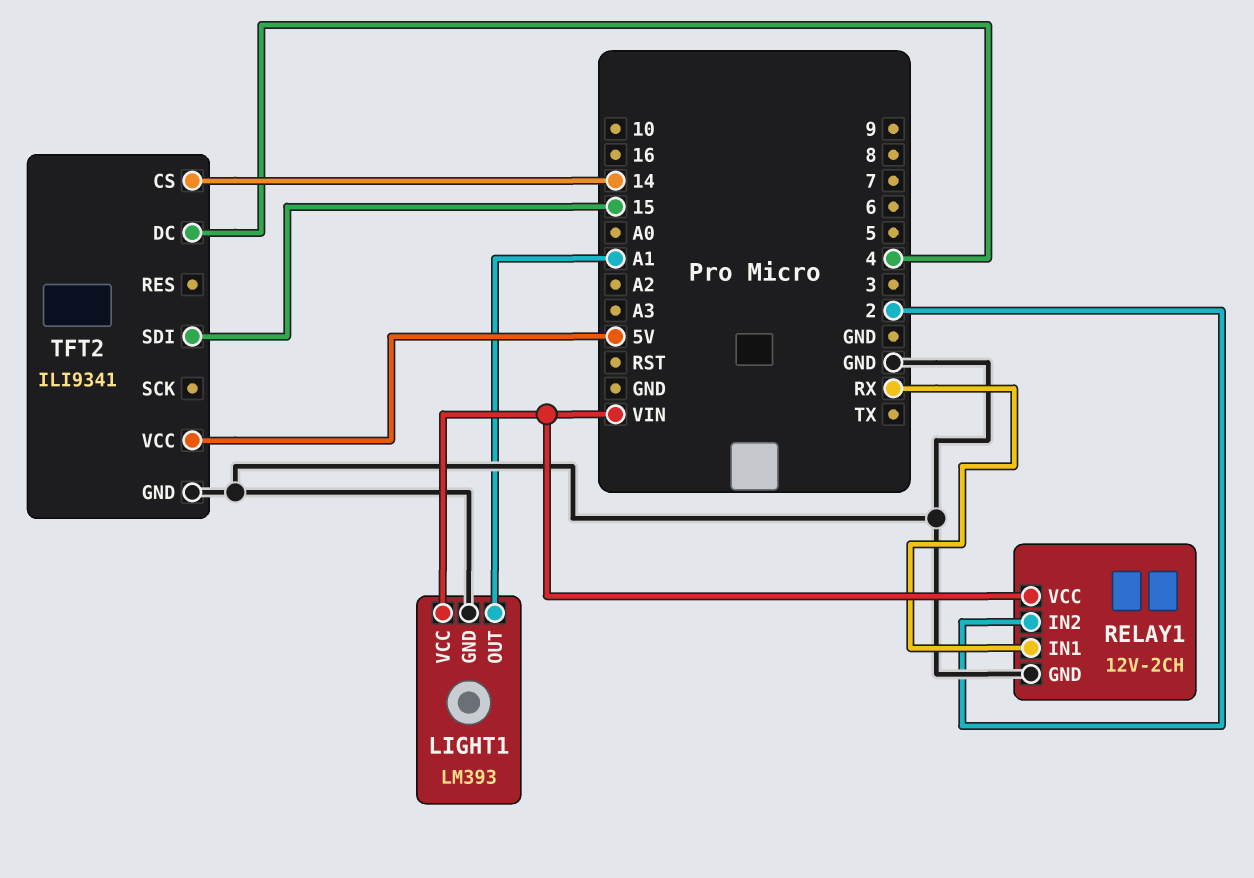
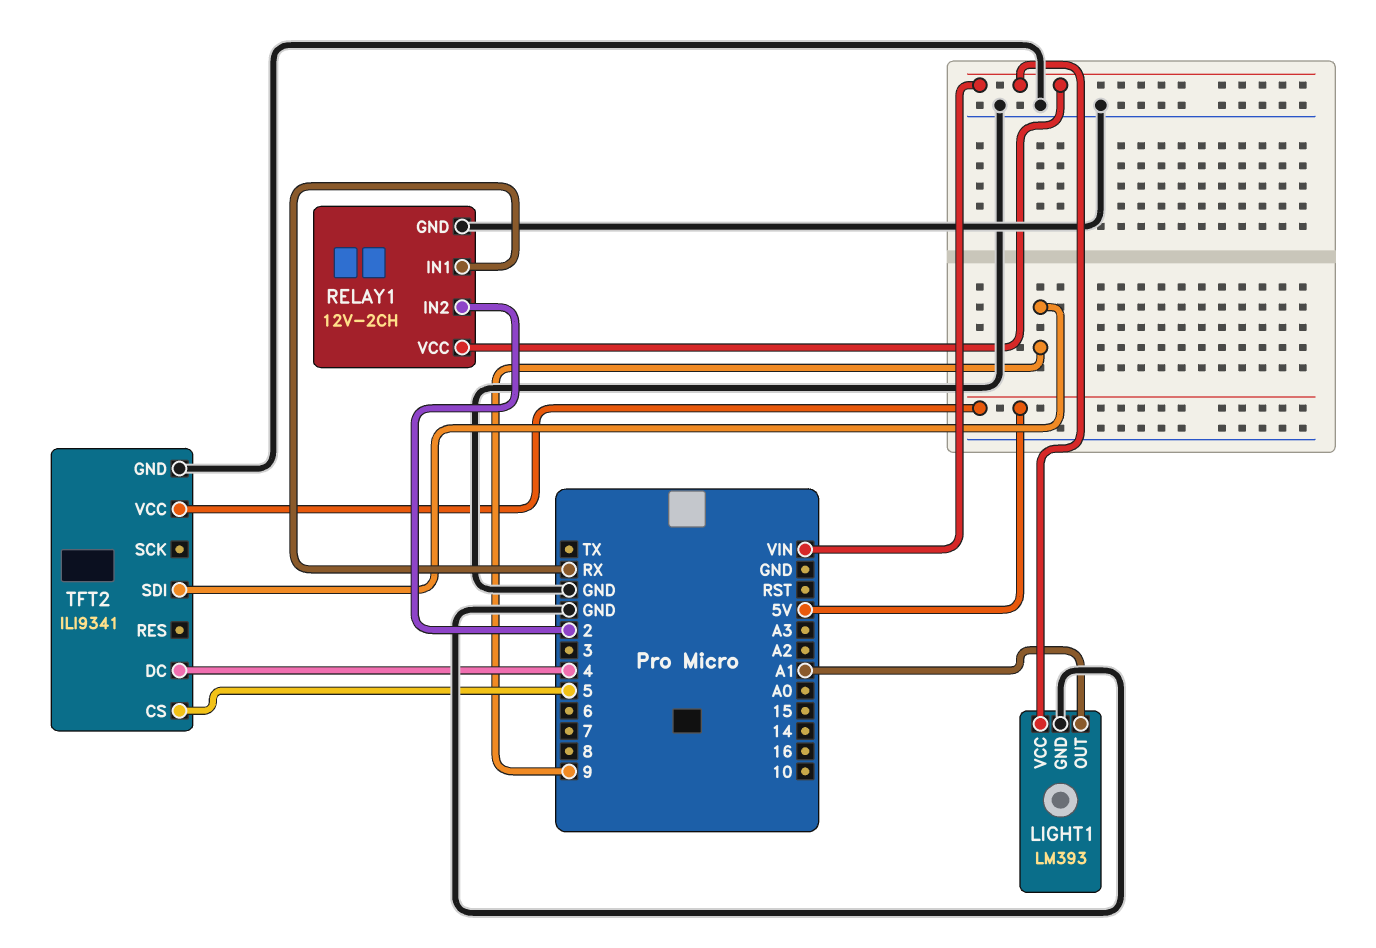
TFT2 pin CS: 14 -> 5
TFT2 pin SDI: 15 -> 9

